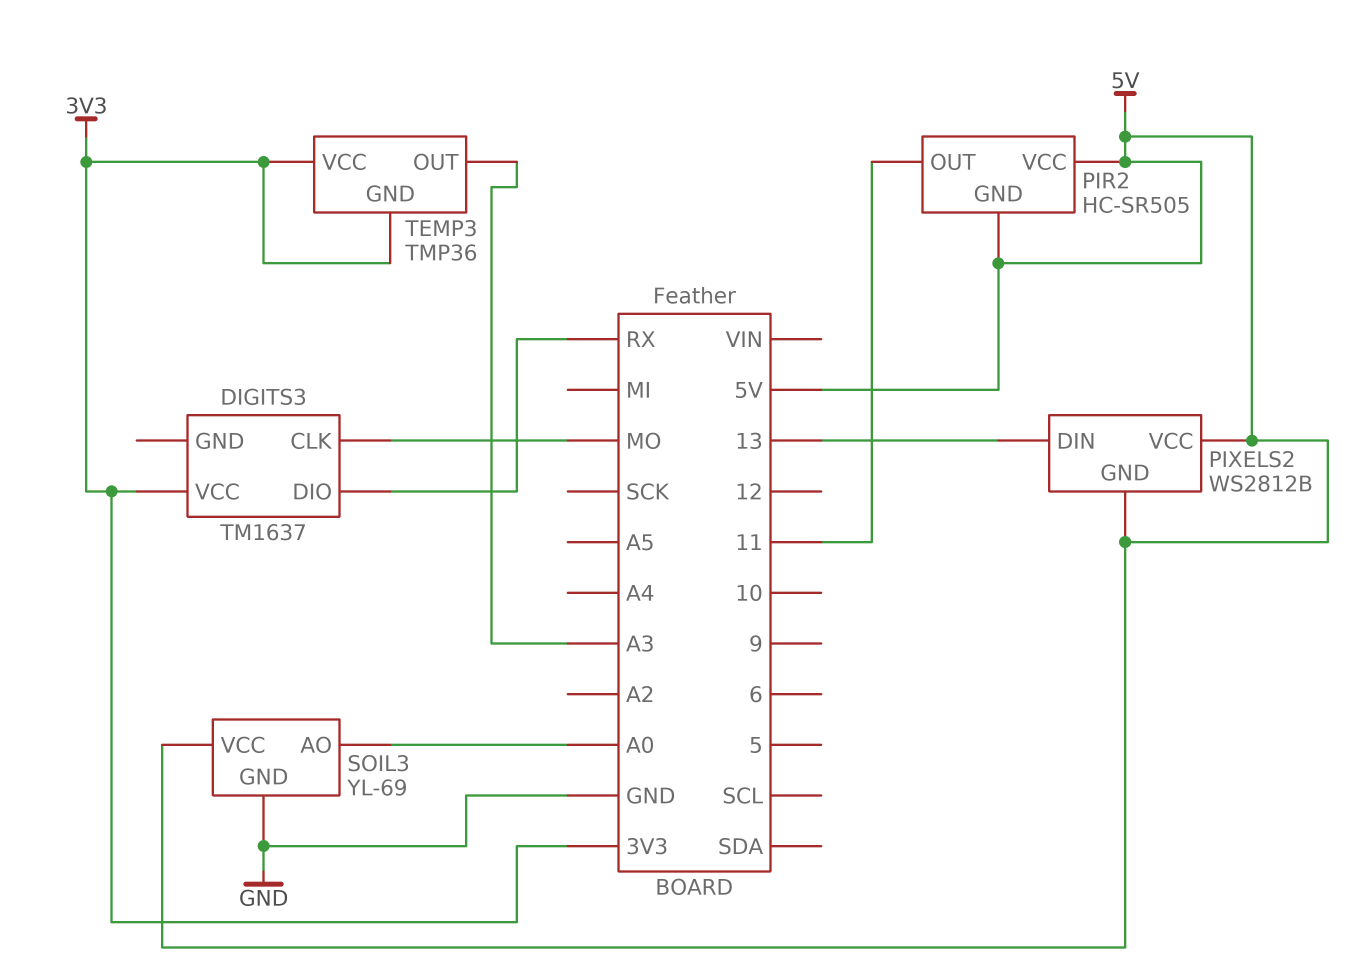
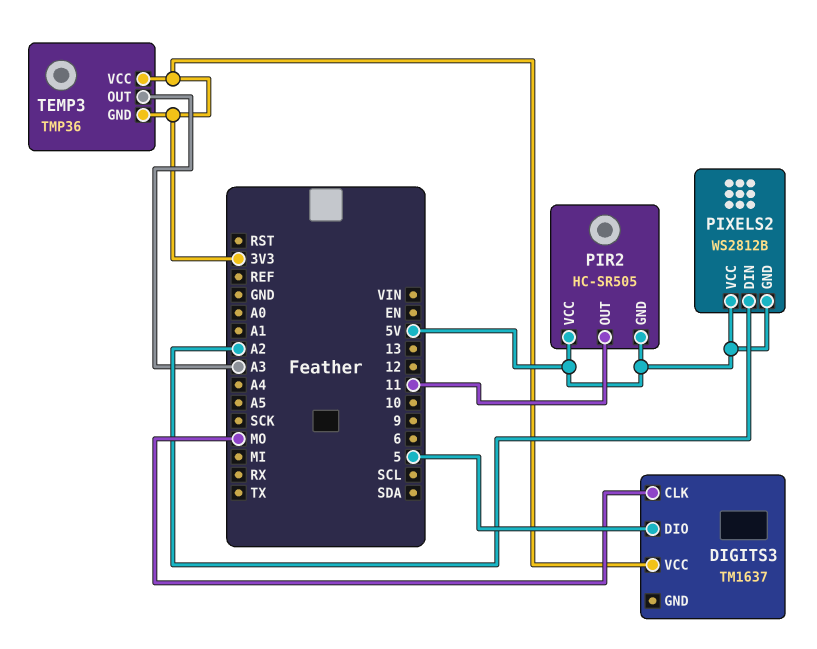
DIGITS3 pin DIO: RX -> 5
PIXELS2 pin DIN: 13 -> A2
SOIL3: YL-69 -> none
SOIL3 pin AO: A0 -> none
SOIL3 pin GND: GND -> none
SOIL3 pin VCC: 5V -> none

